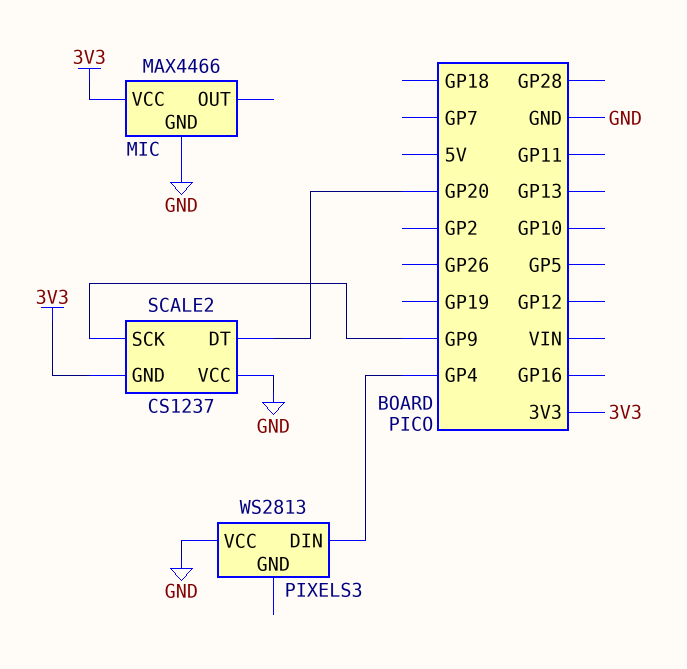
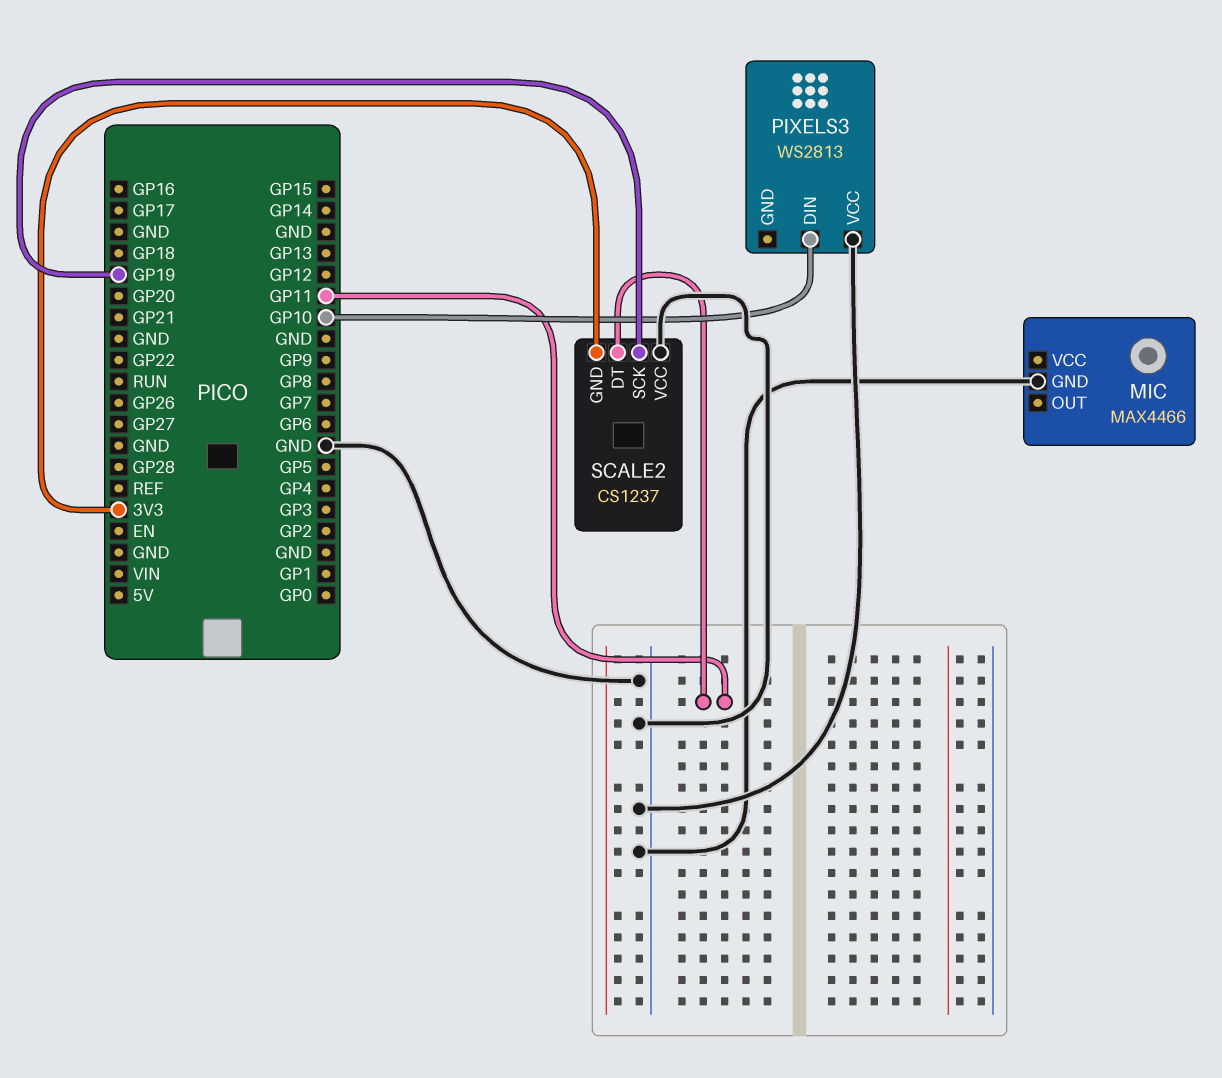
MIC pin VCC: 3V3 -> none
PIXELS3 pin DIN: GP4 -> GP10
SCALE2 pin DT: GP20 -> GP11
SCALE2 pin SCK: GP9 -> GP19

